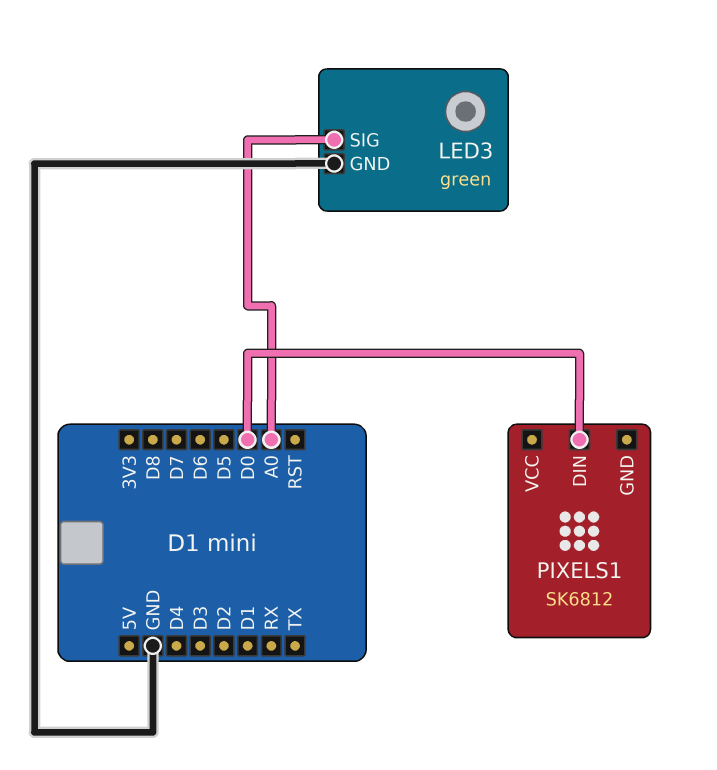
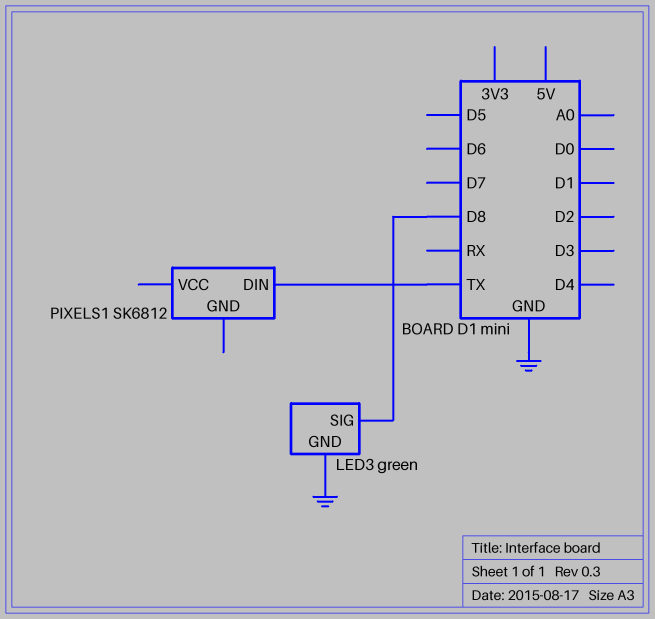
LED3 pin SIG: A0 -> D8
PIXELS1 pin DIN: D0 -> TX

